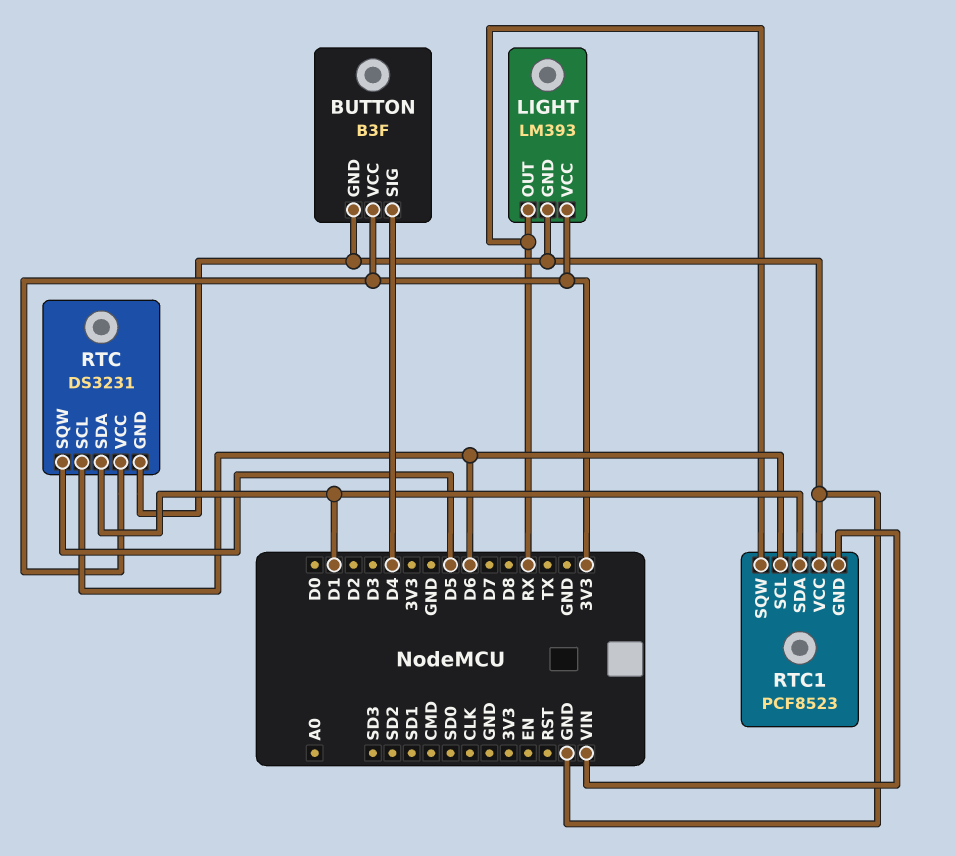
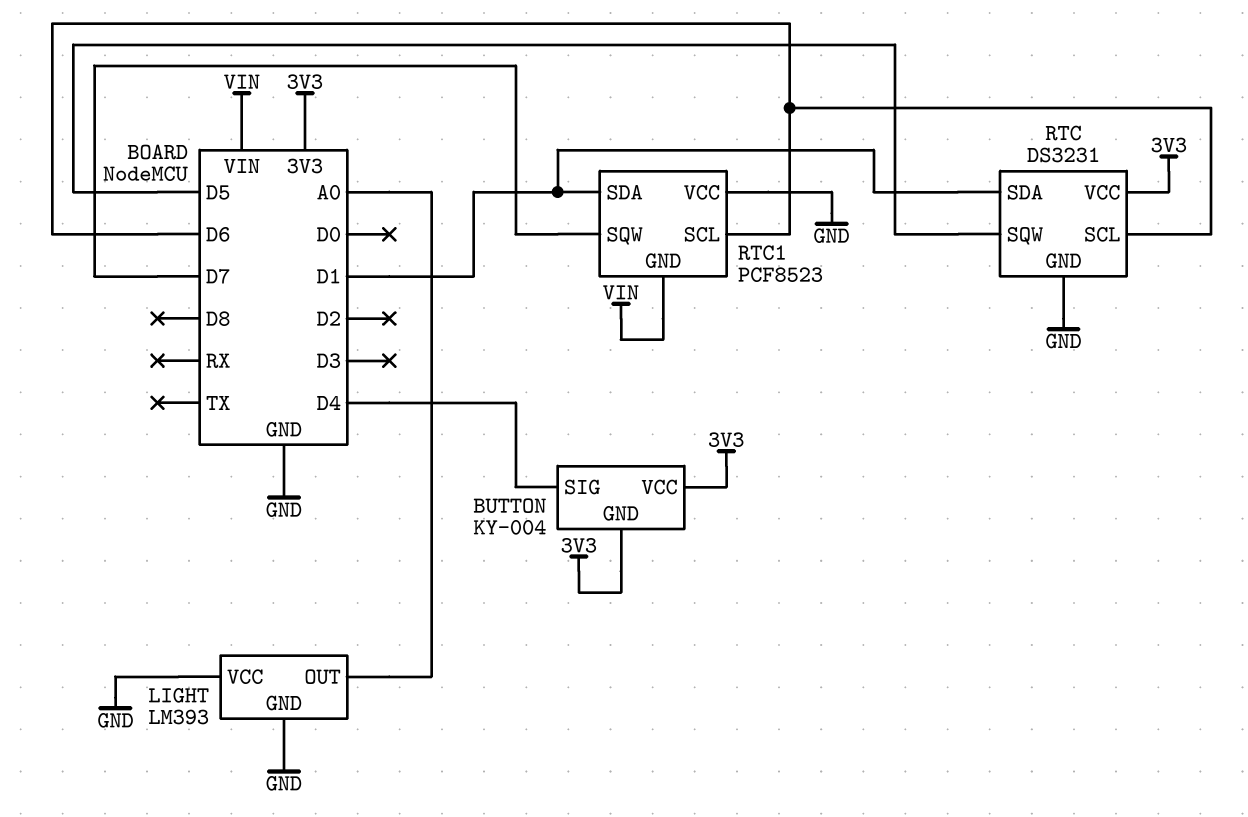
BUTTON: B3F -> KY-004
BUTTON pin GND: GND -> 3V3
LIGHT pin OUT: RX -> A0
LIGHT pin VCC: 3V3 -> GND
RTC1 pin SQW: RX -> D7

